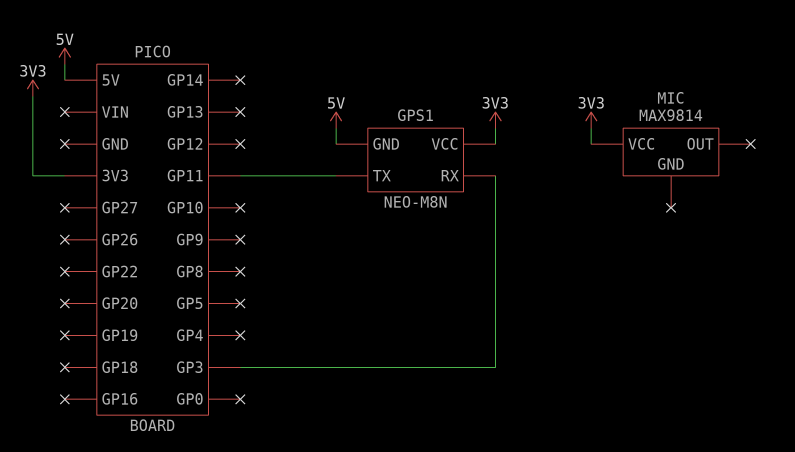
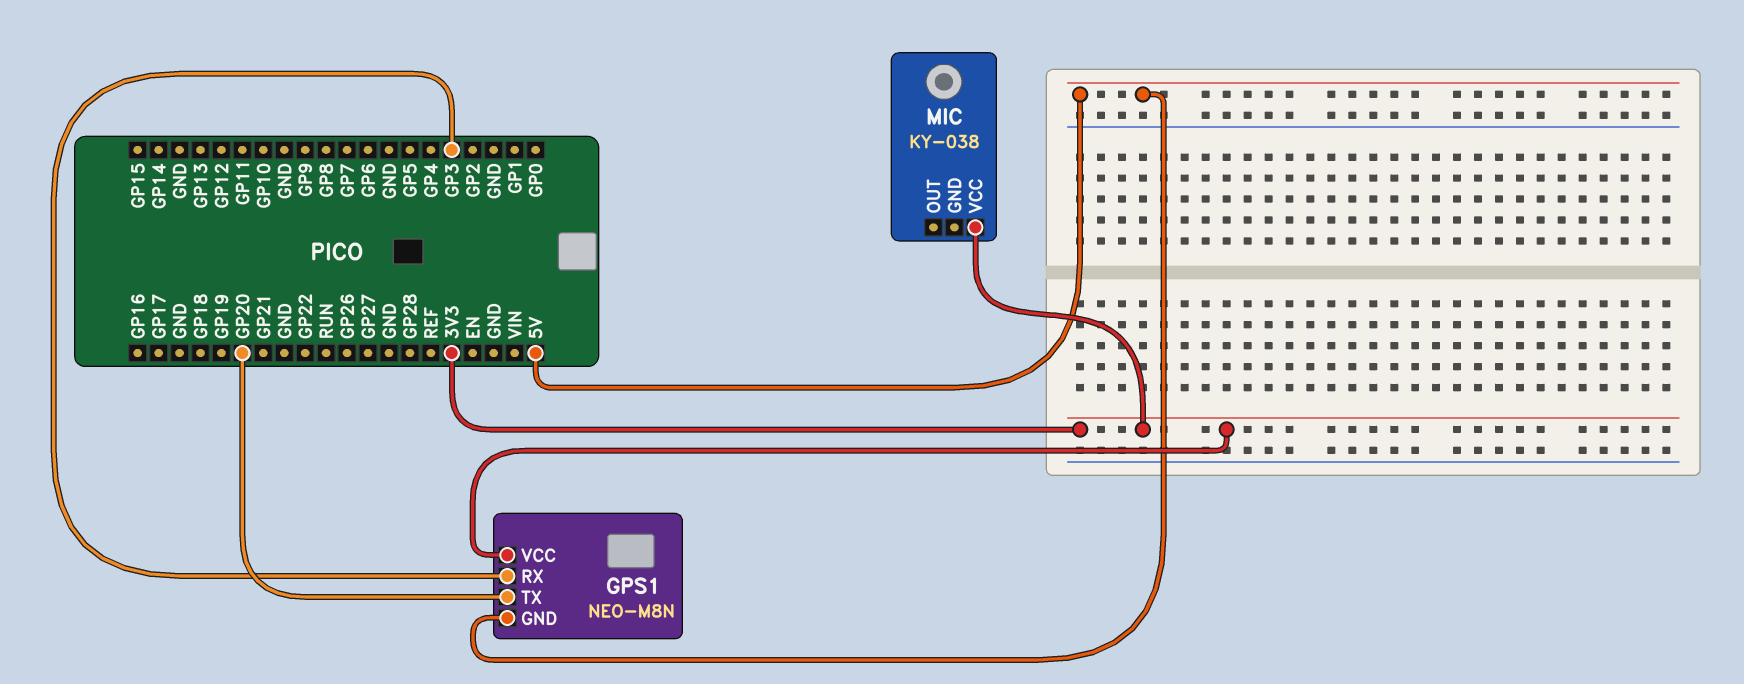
GPS1 pin TX: GP11 -> GP20
MIC: MAX9814 -> KY-038

